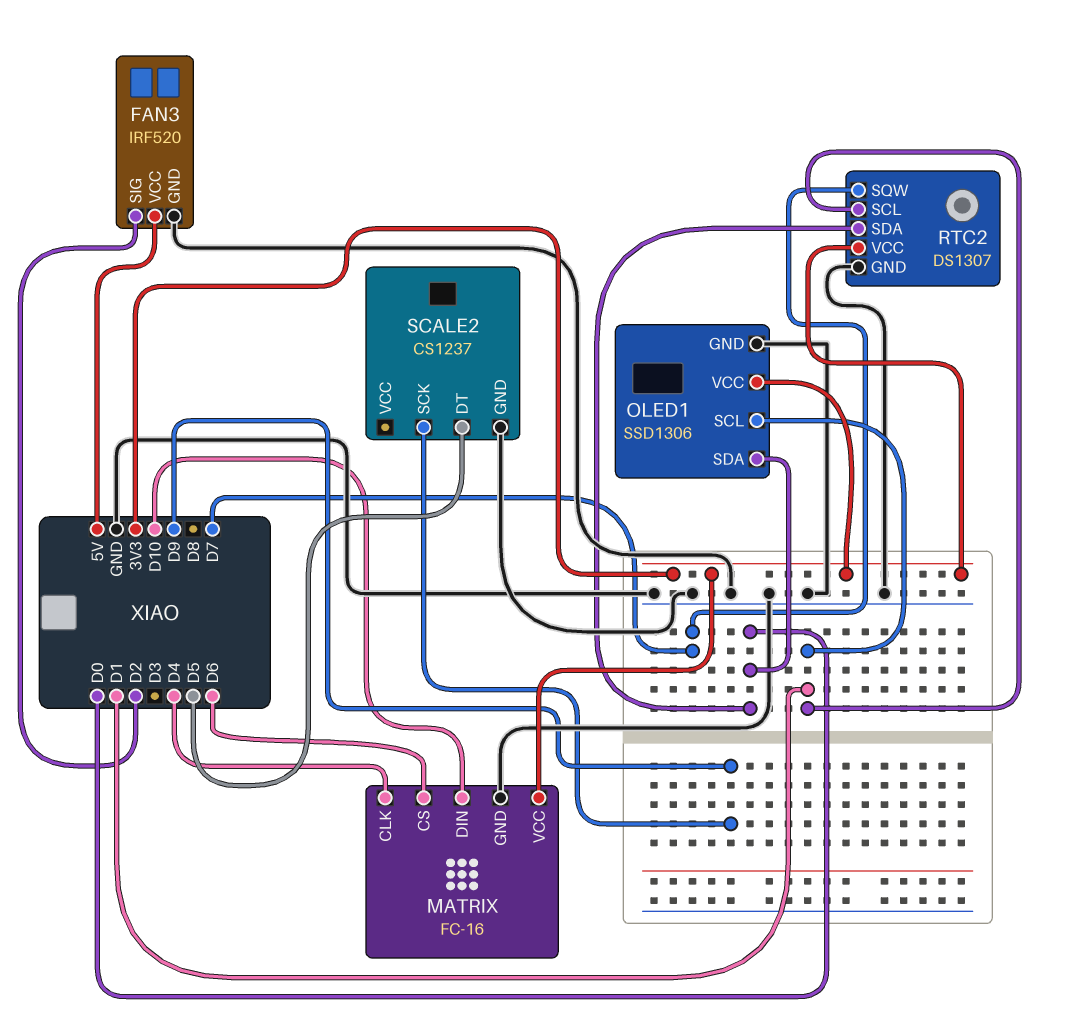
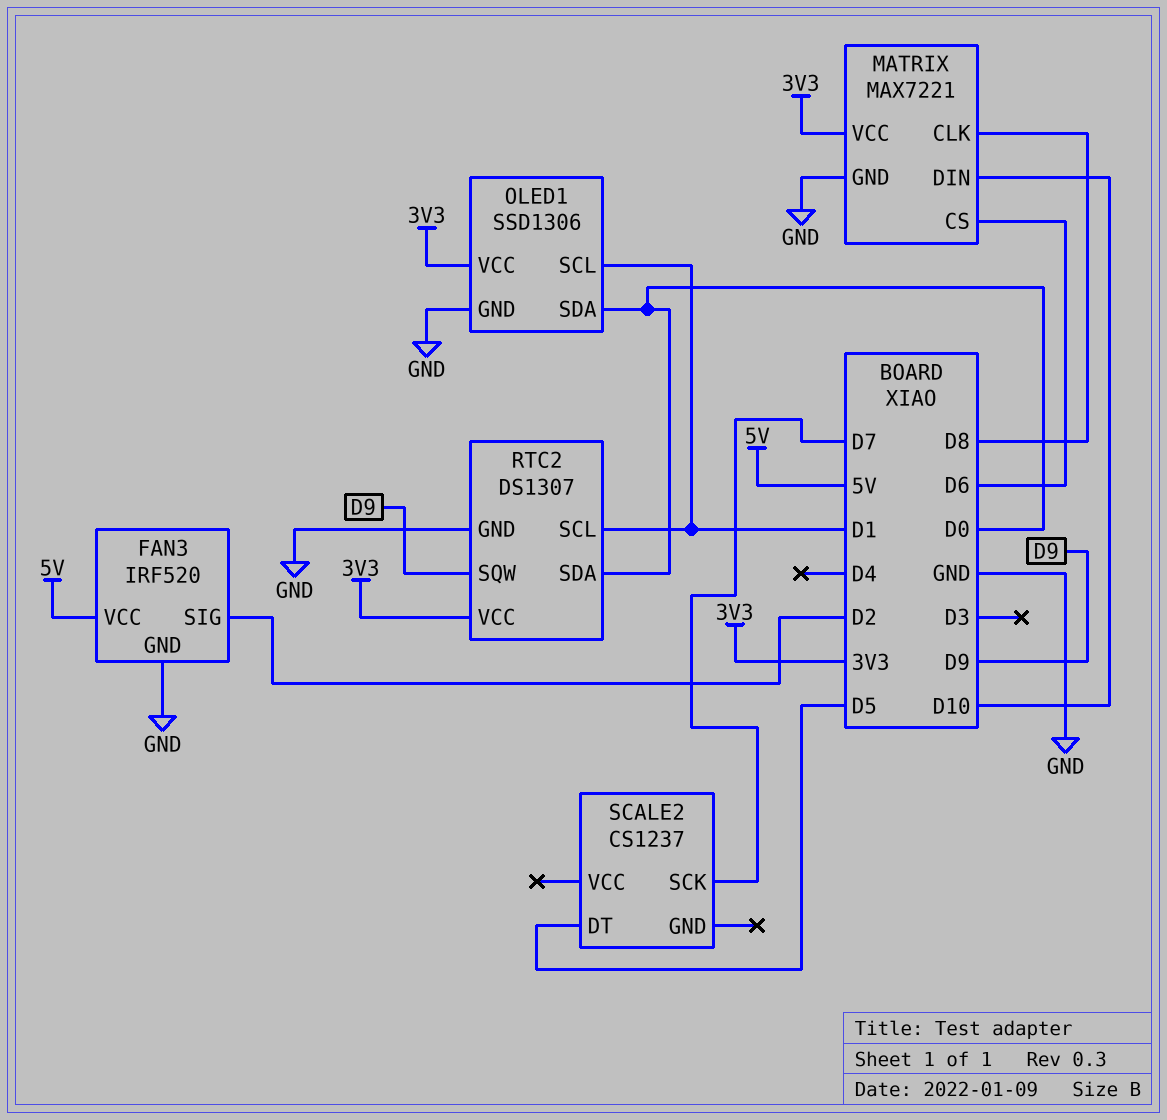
MATRIX: FC-16 -> MAX7221
MATRIX pin CLK: D4 -> D8
RTC2 pin SQW: D7 -> D9
SCALE2 pin GND: GND -> none
SCALE2 pin SCK: D9 -> D7

